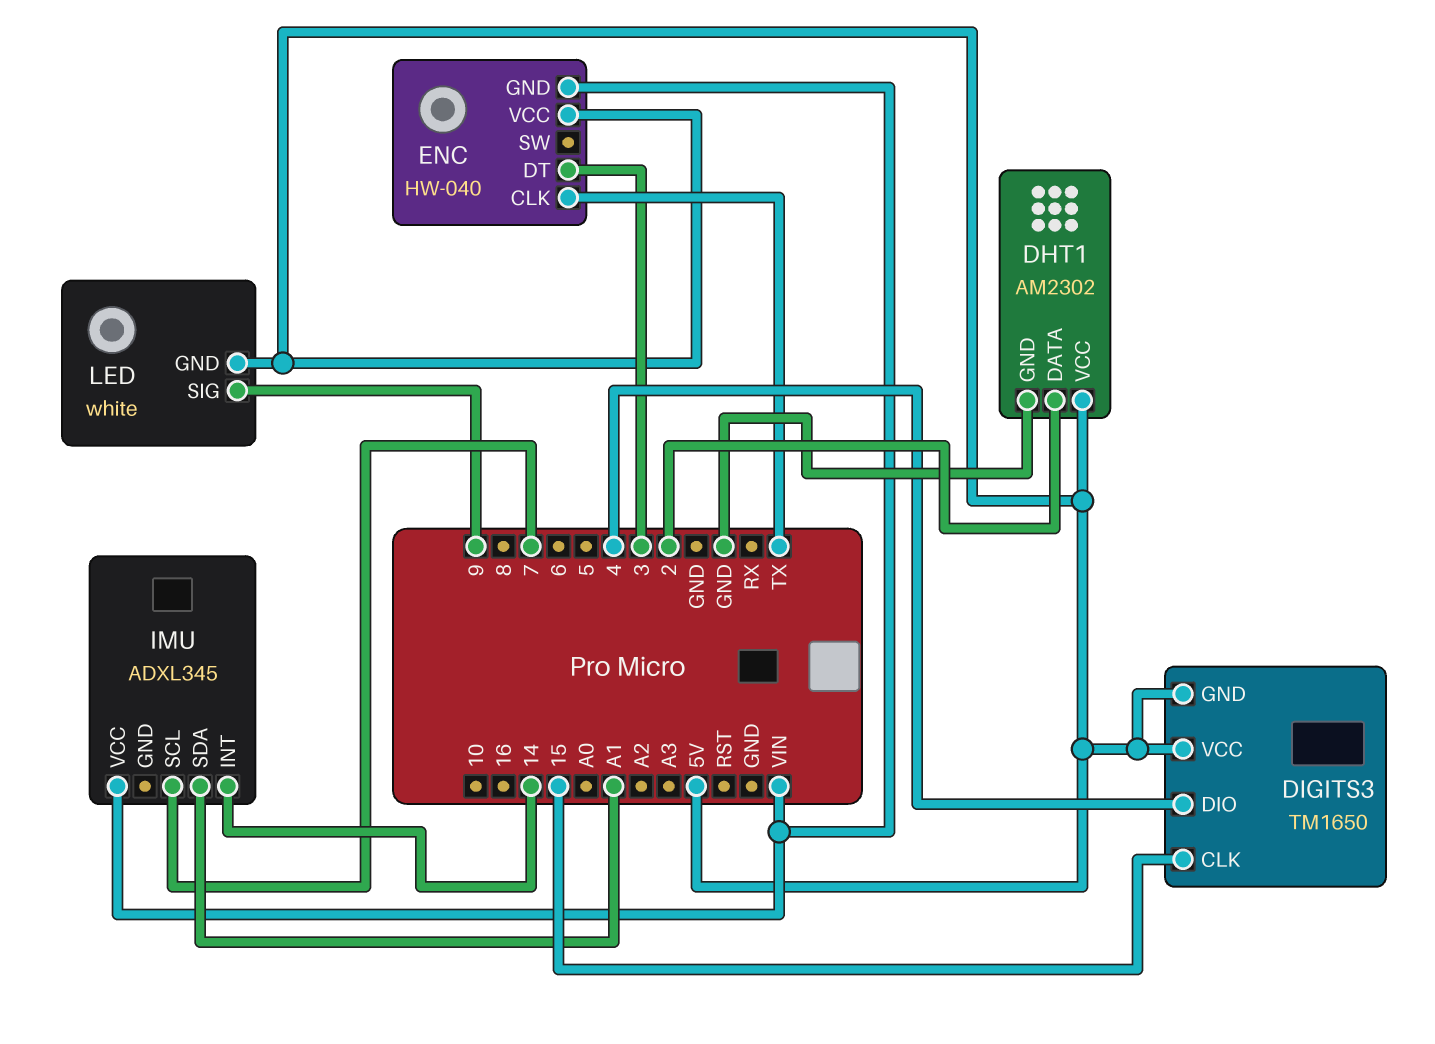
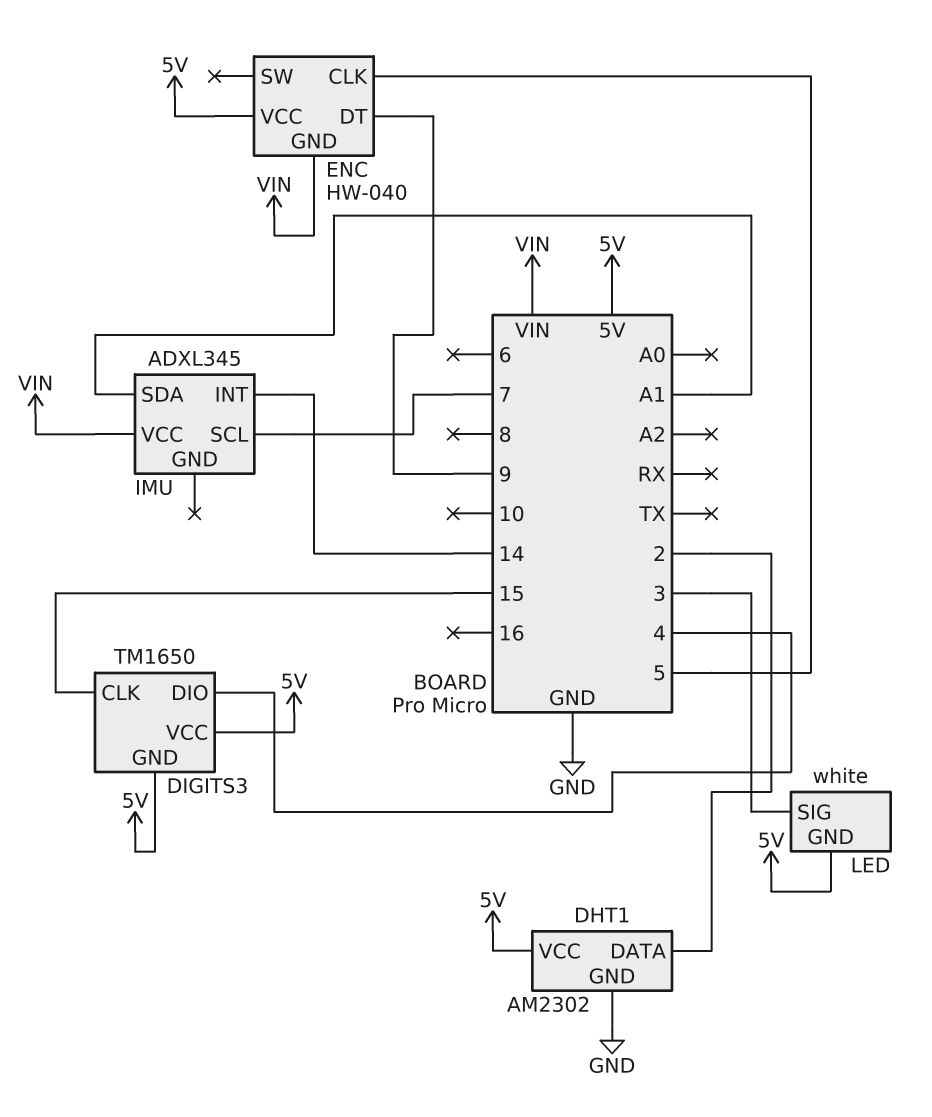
ENC pin CLK: TX -> 5
ENC pin DT: 3 -> 9
LED pin SIG: 9 -> 3

